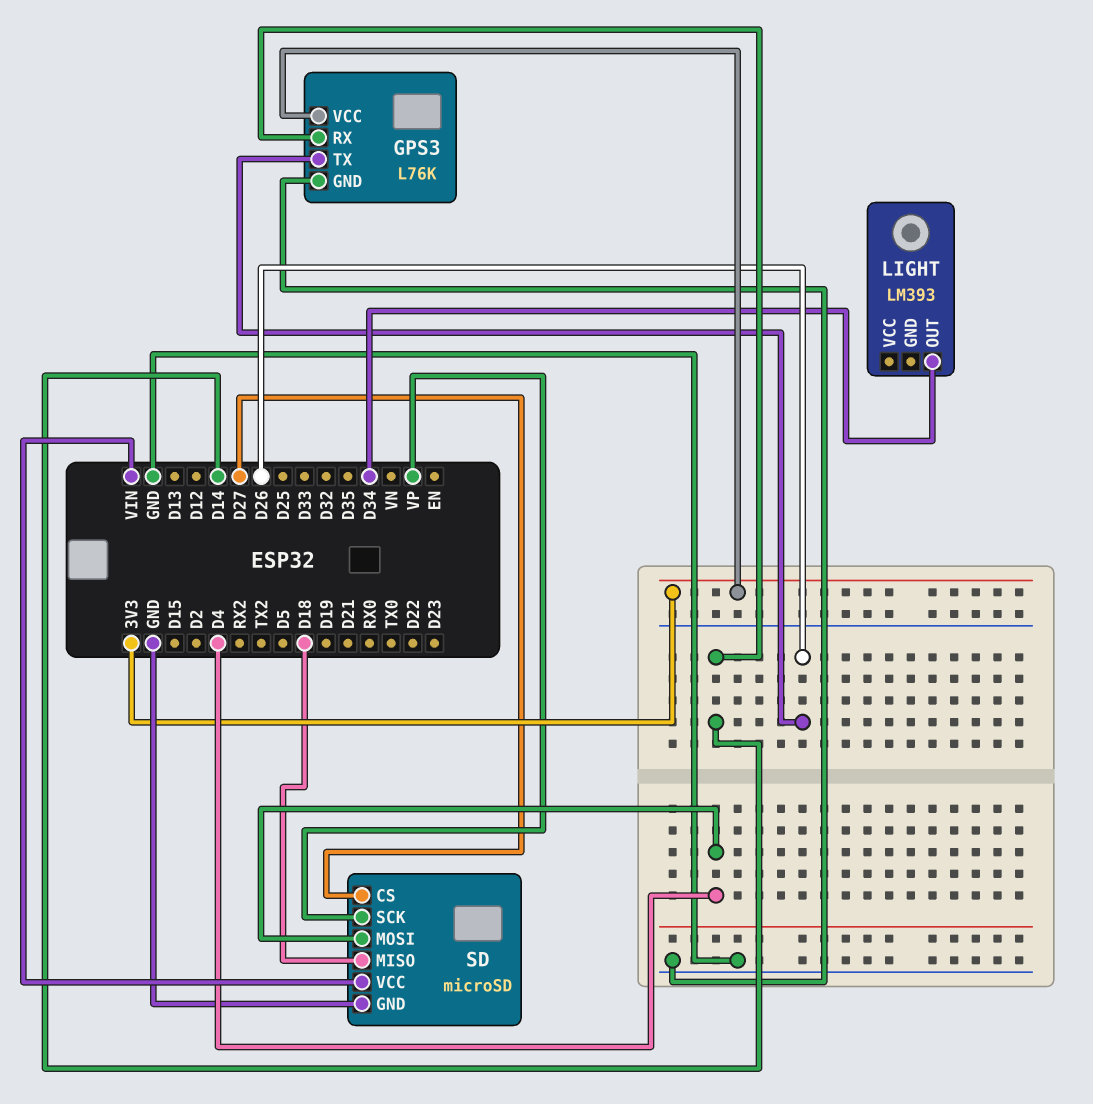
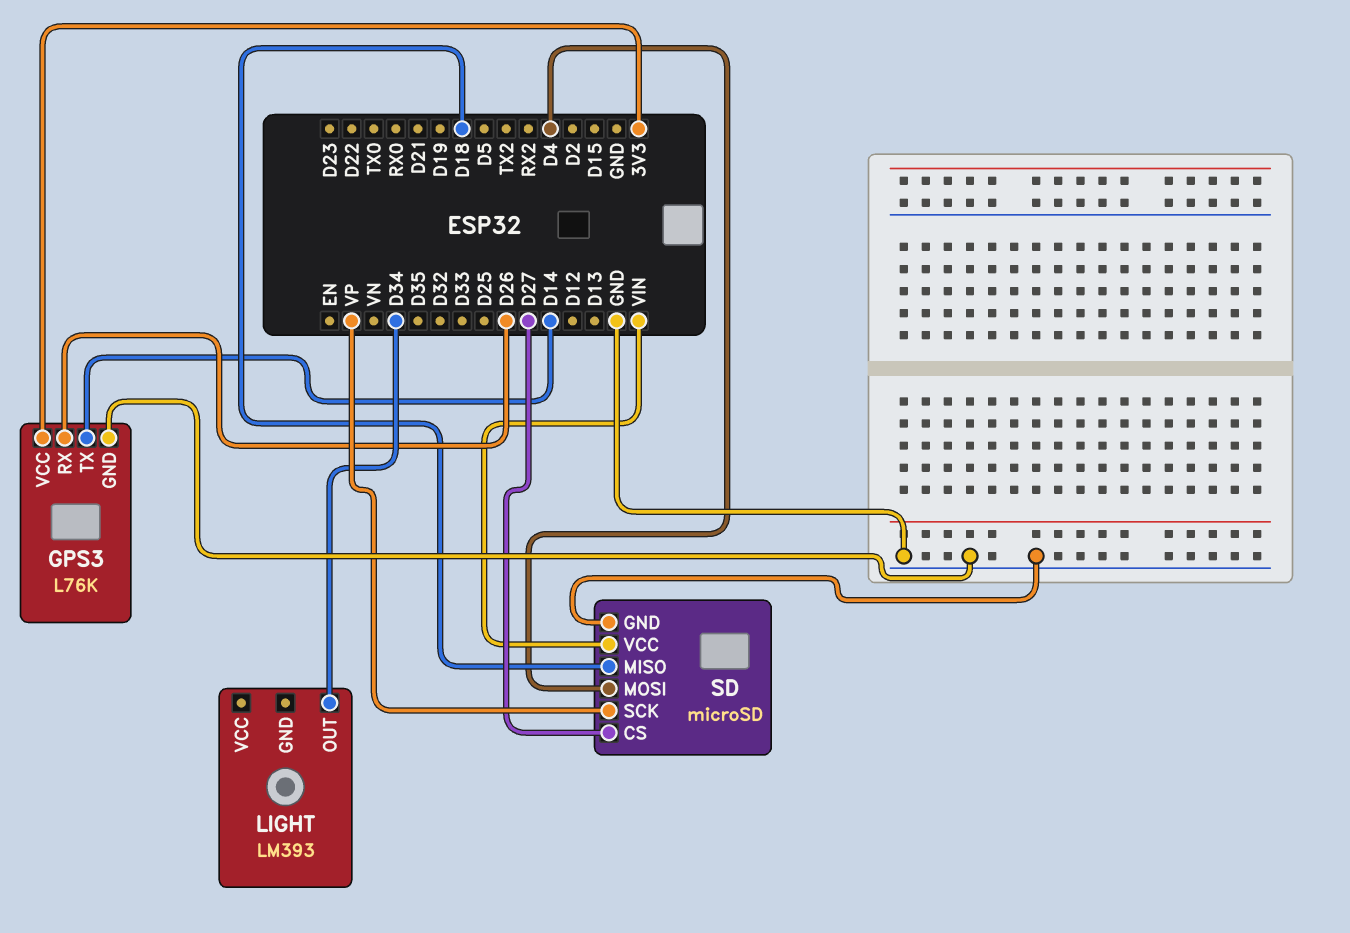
GPS3 pin RX: D14 -> D26
GPS3 pin TX: D26 -> D14

